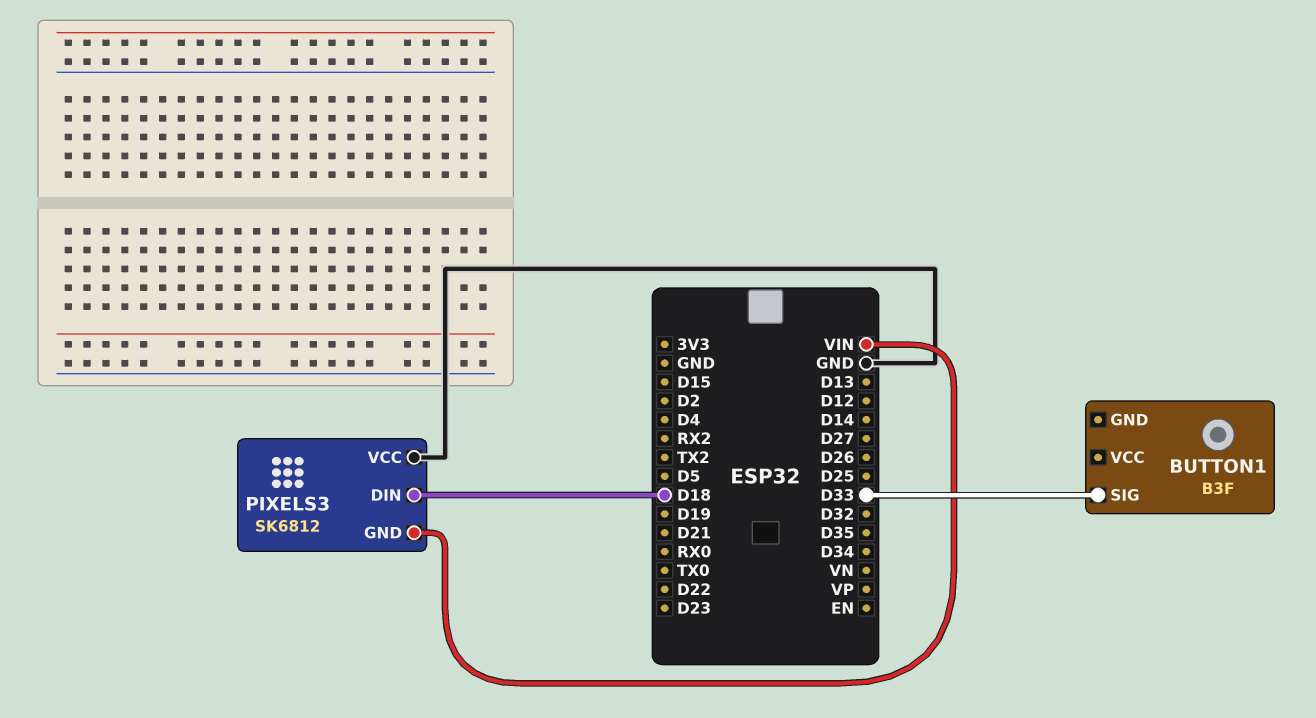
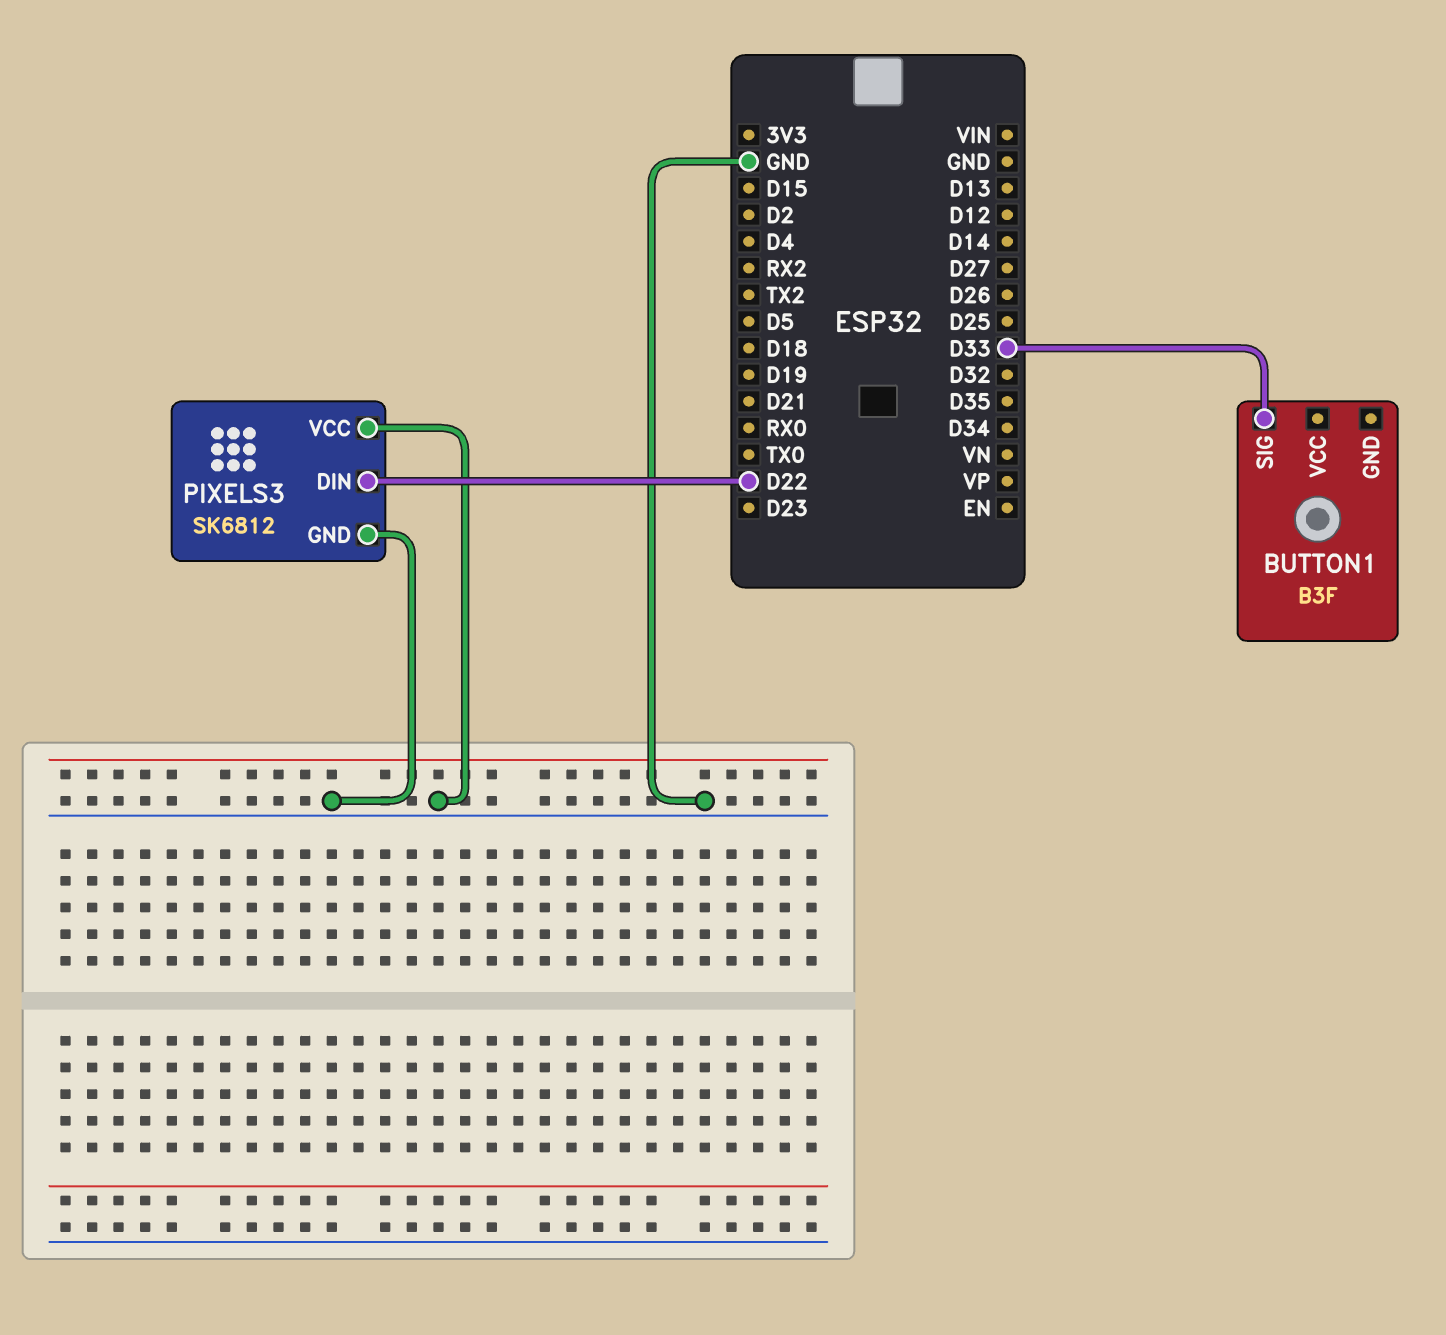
PIXELS3 pin DIN: D18 -> D22
PIXELS3 pin GND: VIN -> GND

